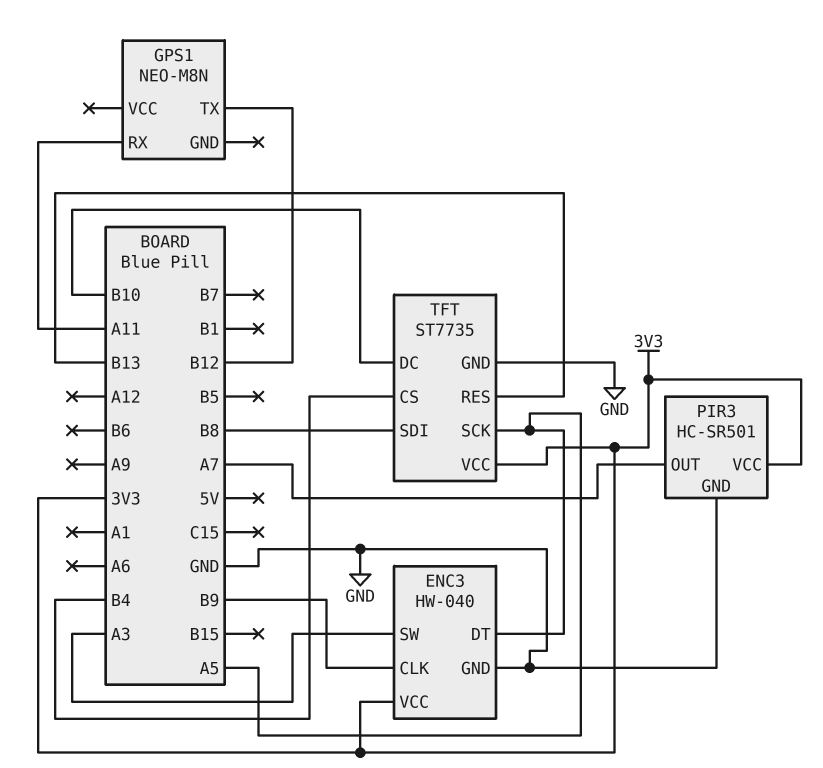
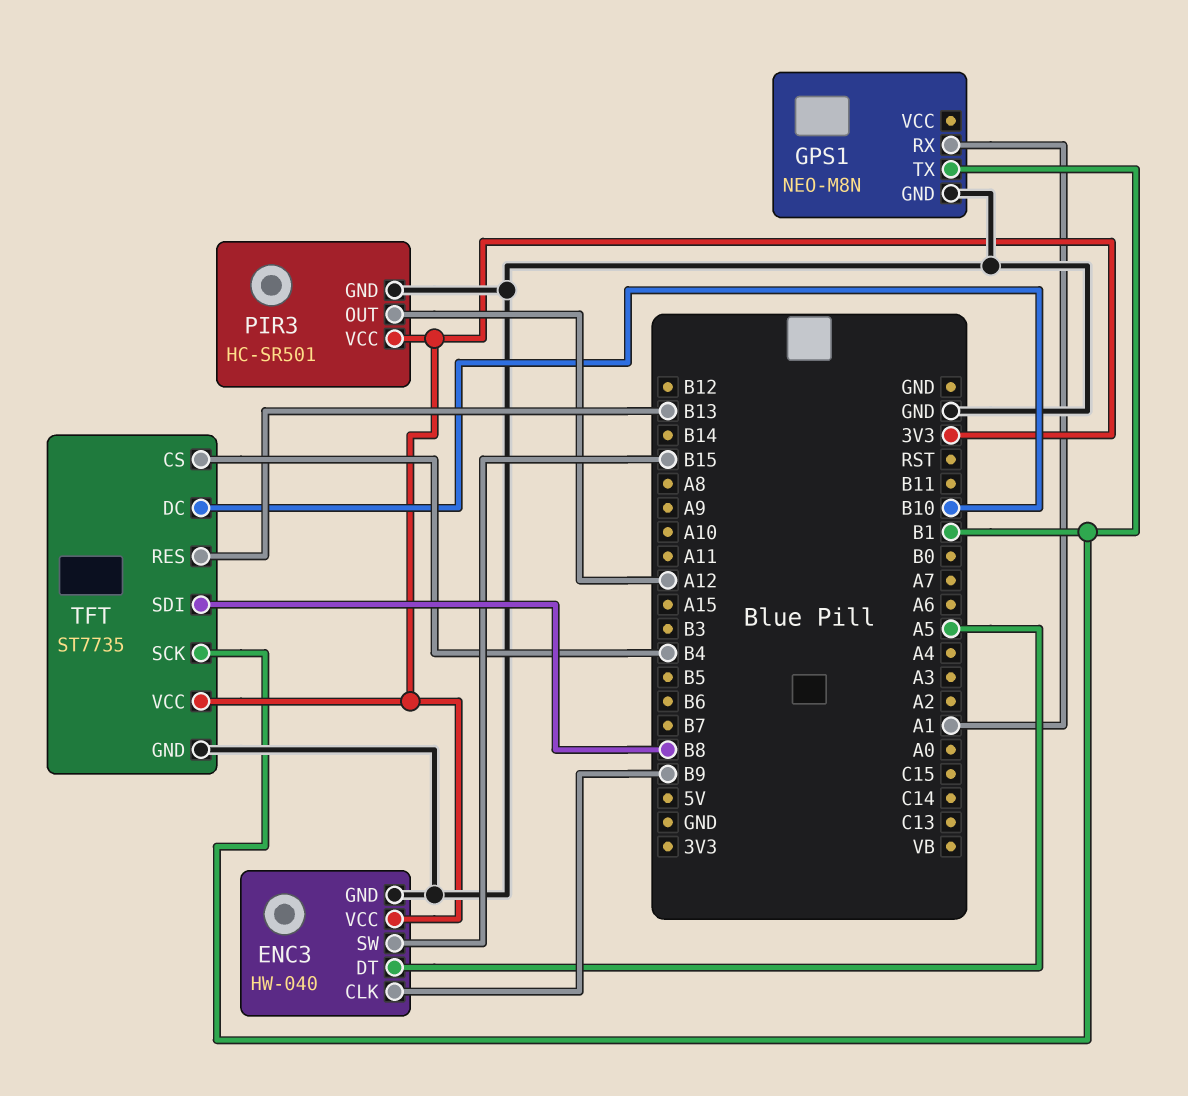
ENC3 pin SW: A3 -> B15
GPS1 pin GND: none -> GND
GPS1 pin RX: A11 -> A1
GPS1 pin TX: B12 -> B1
PIR3 pin OUT: A7 -> A12
TFT pin SCK: A5 -> B1

